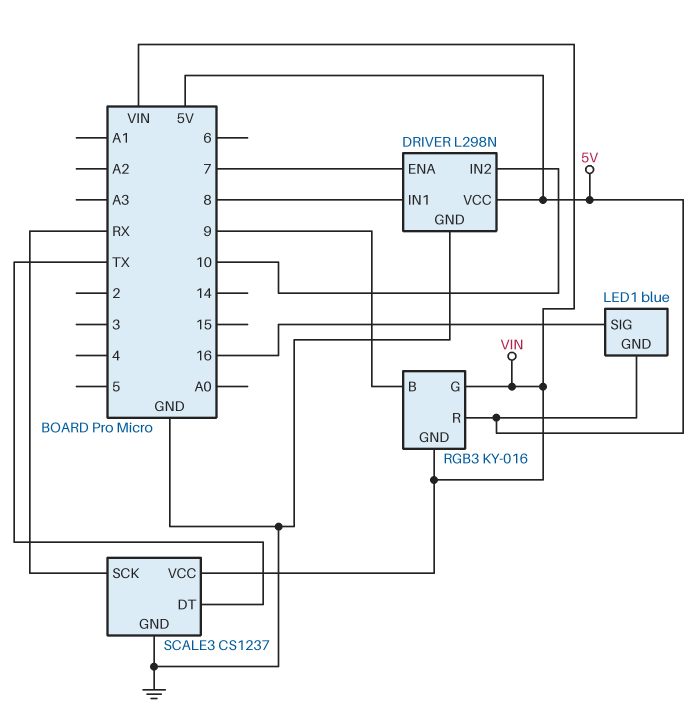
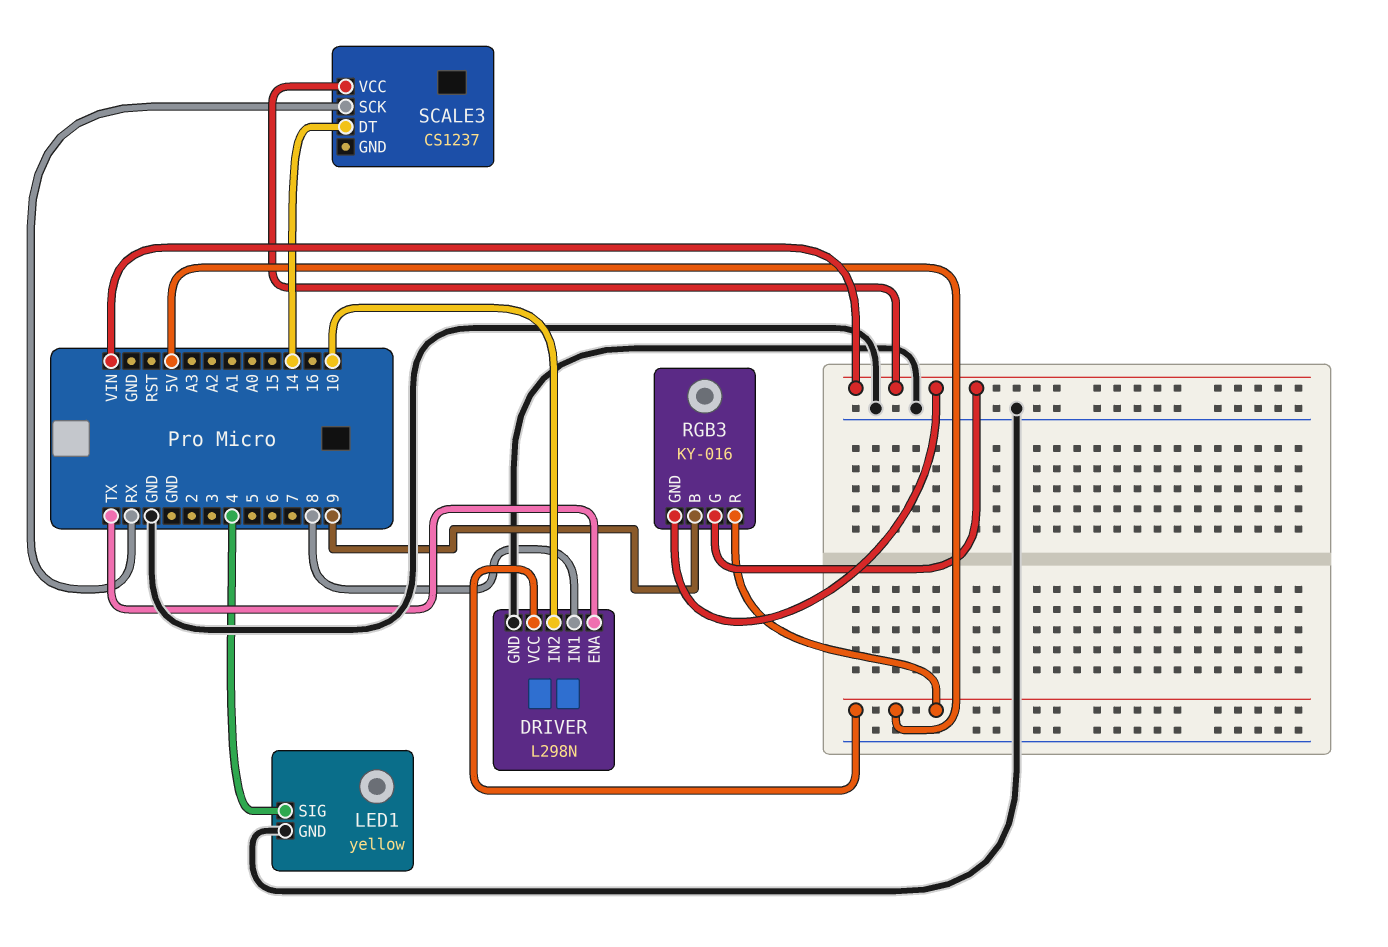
DRIVER pin ENA: 7 -> TX
LED1: blue -> yellow
LED1 pin GND: 5V -> GND
LED1 pin SIG: 16 -> 4
SCALE3 pin DT: TX -> 14
SCALE3 pin GND: GND -> none

